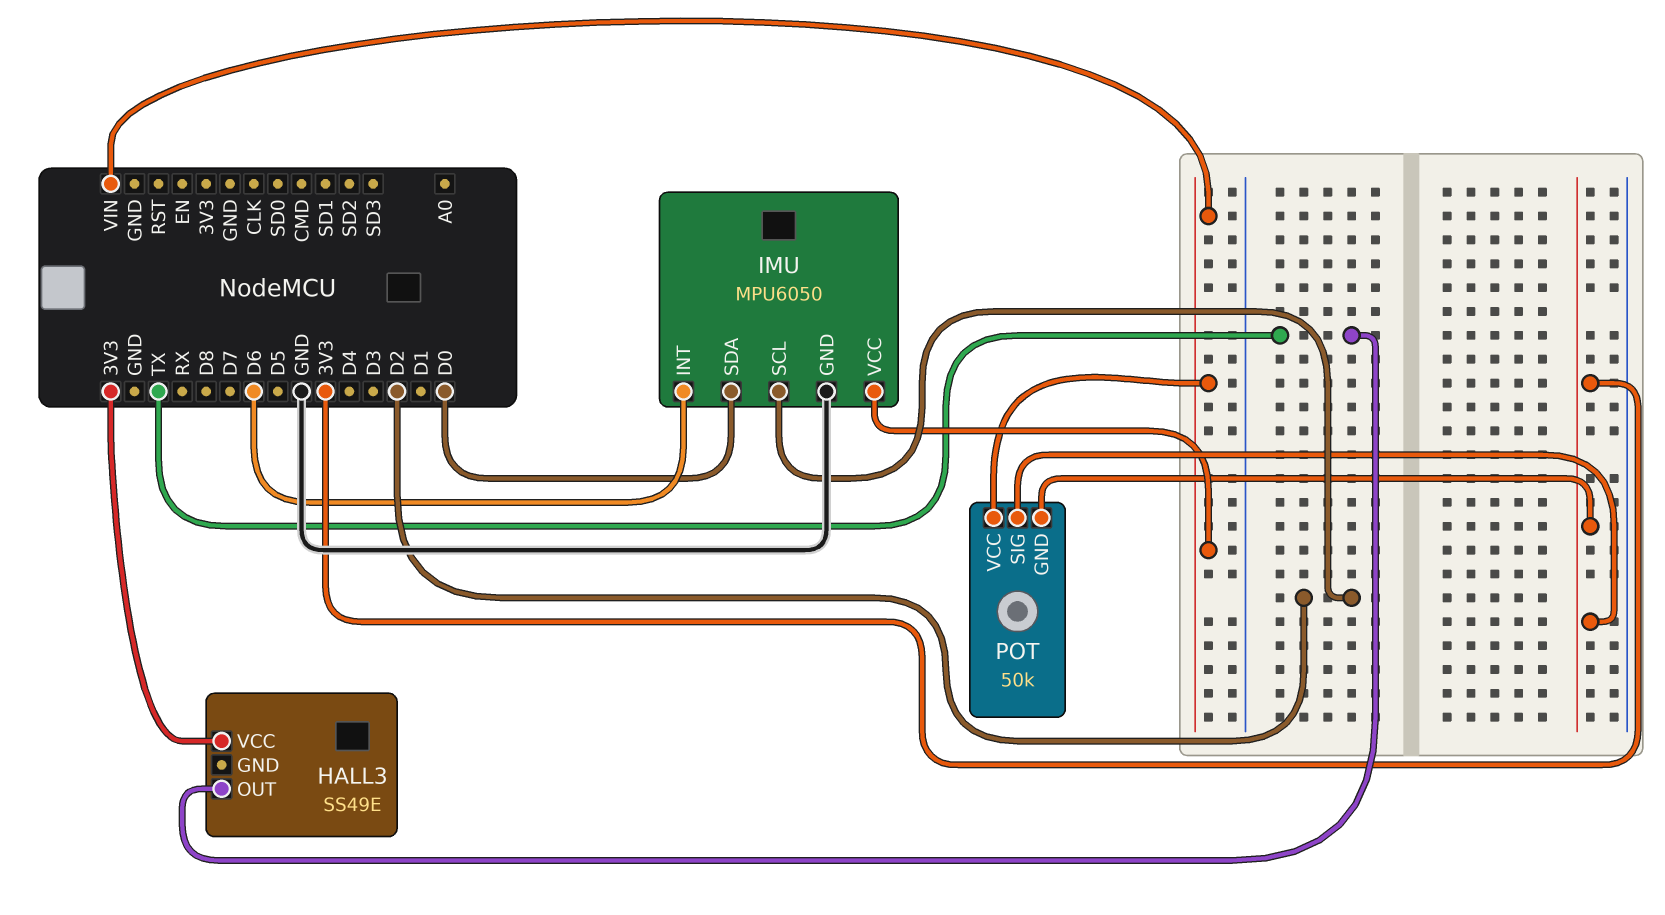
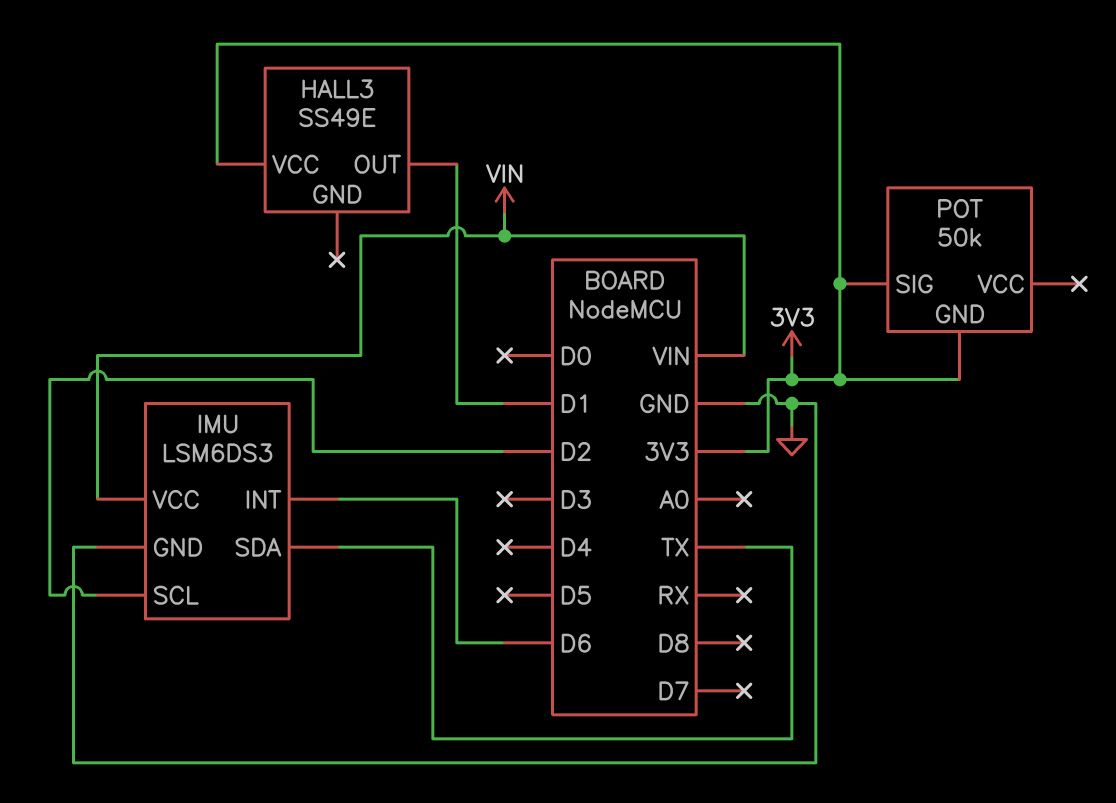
HALL3 pin OUT: TX -> D1
IMU: MPU6050 -> LSM6DS3
IMU pin SDA: D0 -> TX
POT pin VCC: VIN -> none

